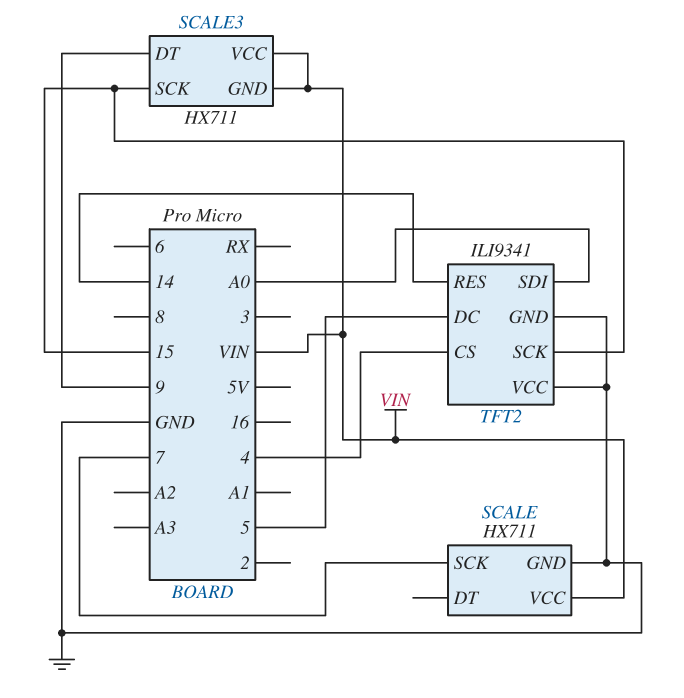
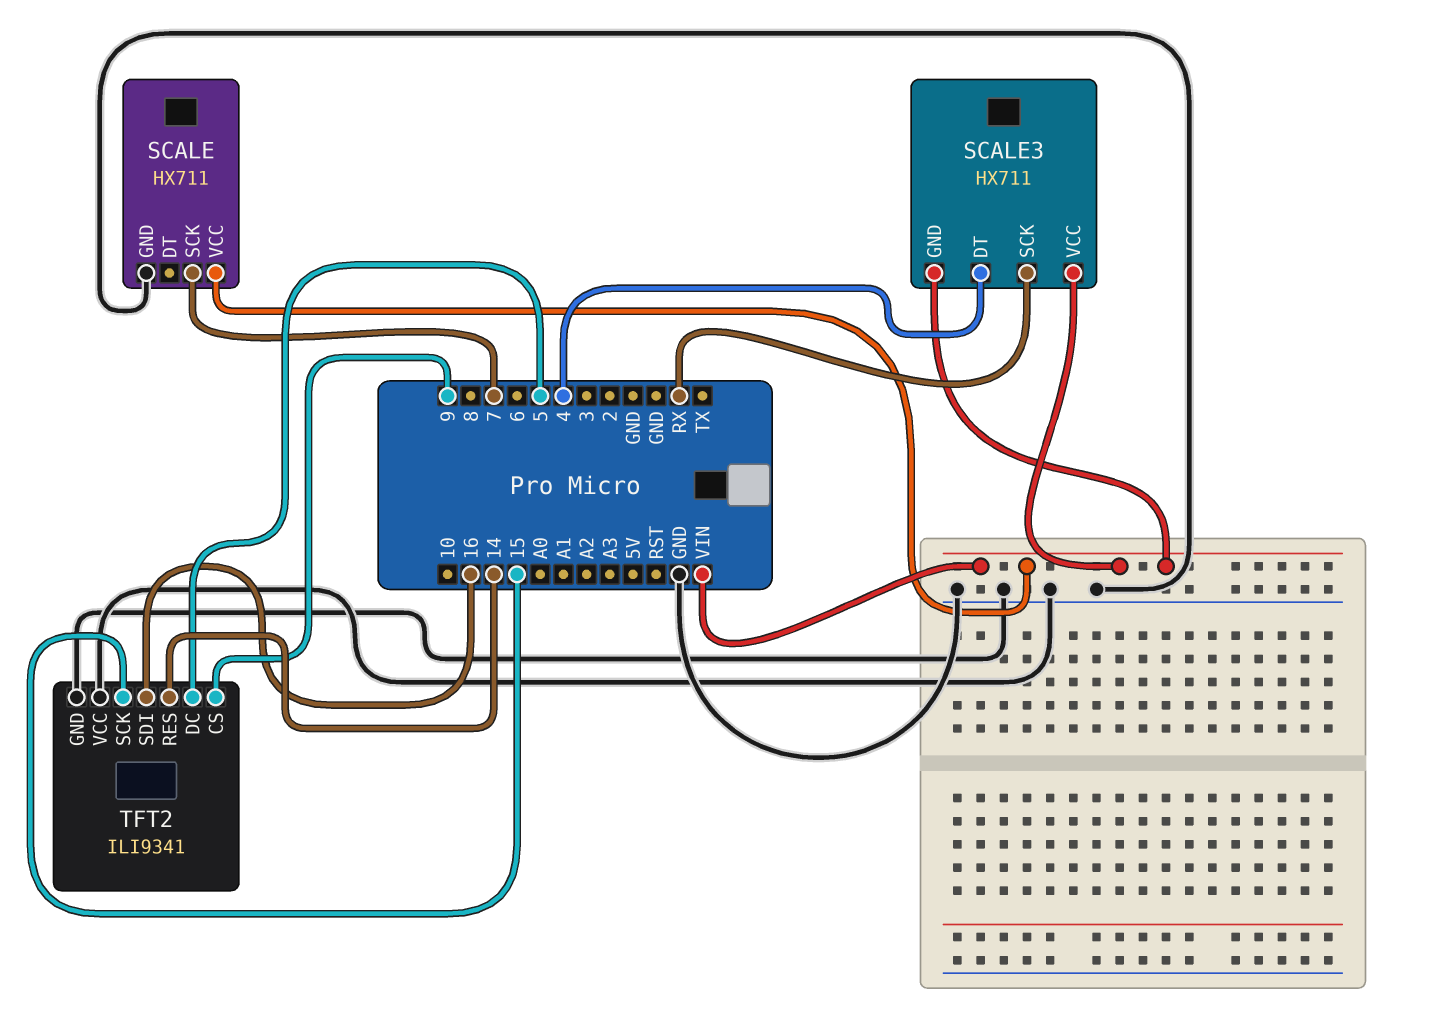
SCALE3 pin DT: 9 -> 4
SCALE3 pin SCK: 15 -> RX
TFT2 pin CS: 4 -> 9
TFT2 pin SDI: A0 -> 16

